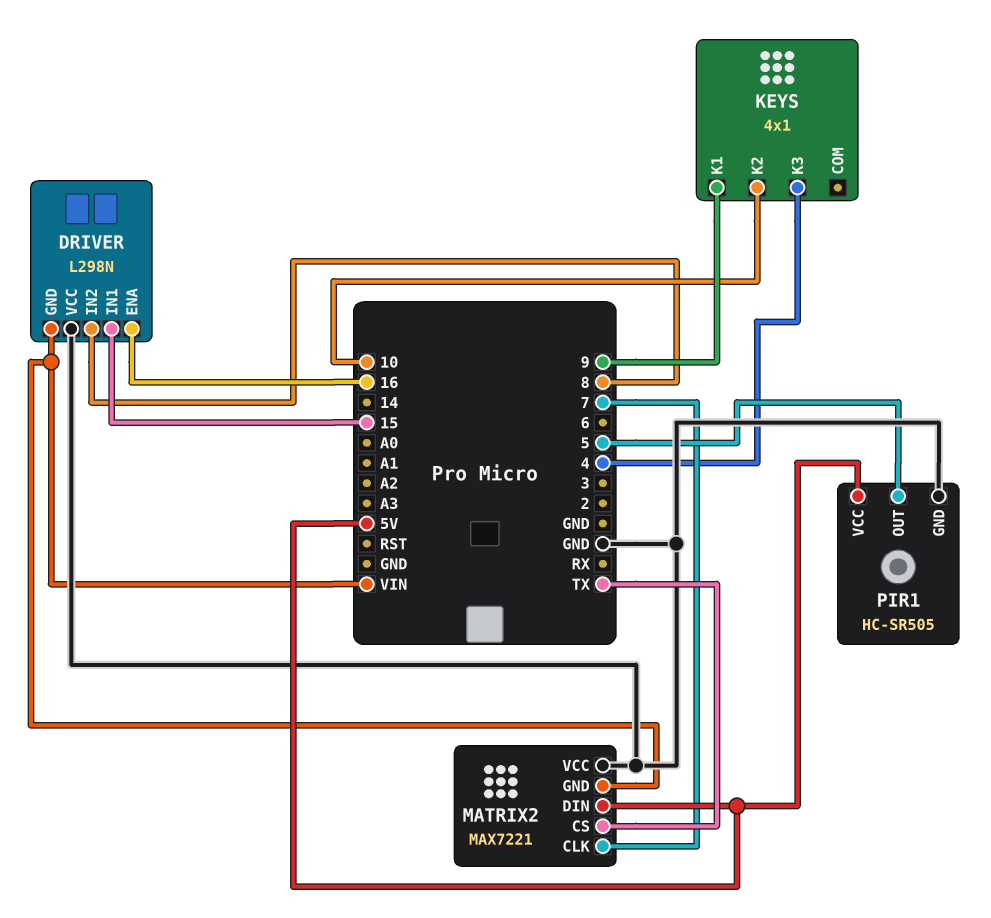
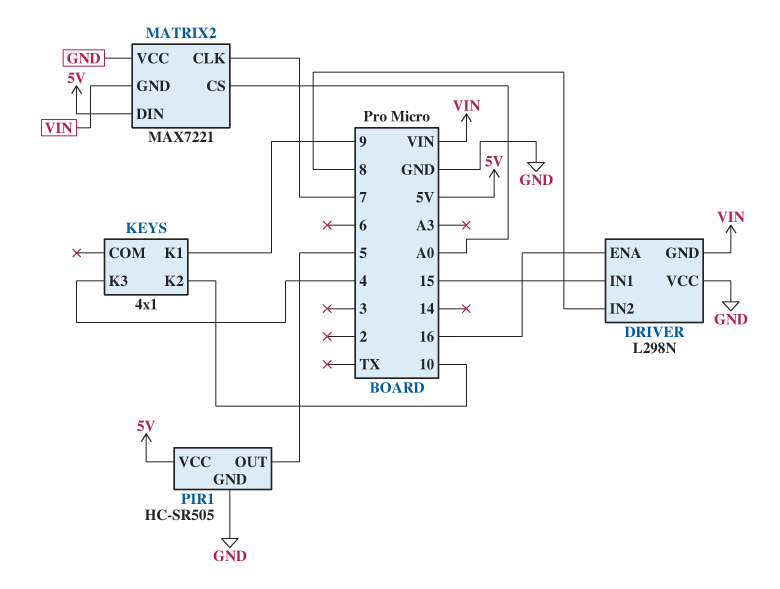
MATRIX2 pin CS: TX -> A0

